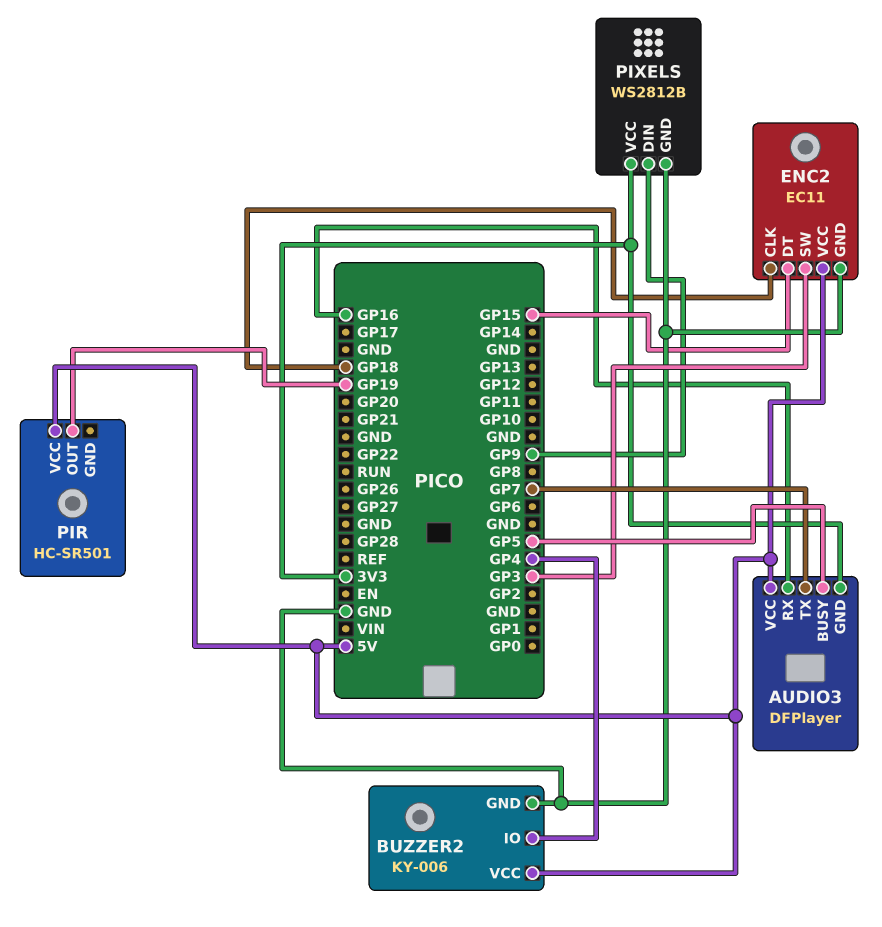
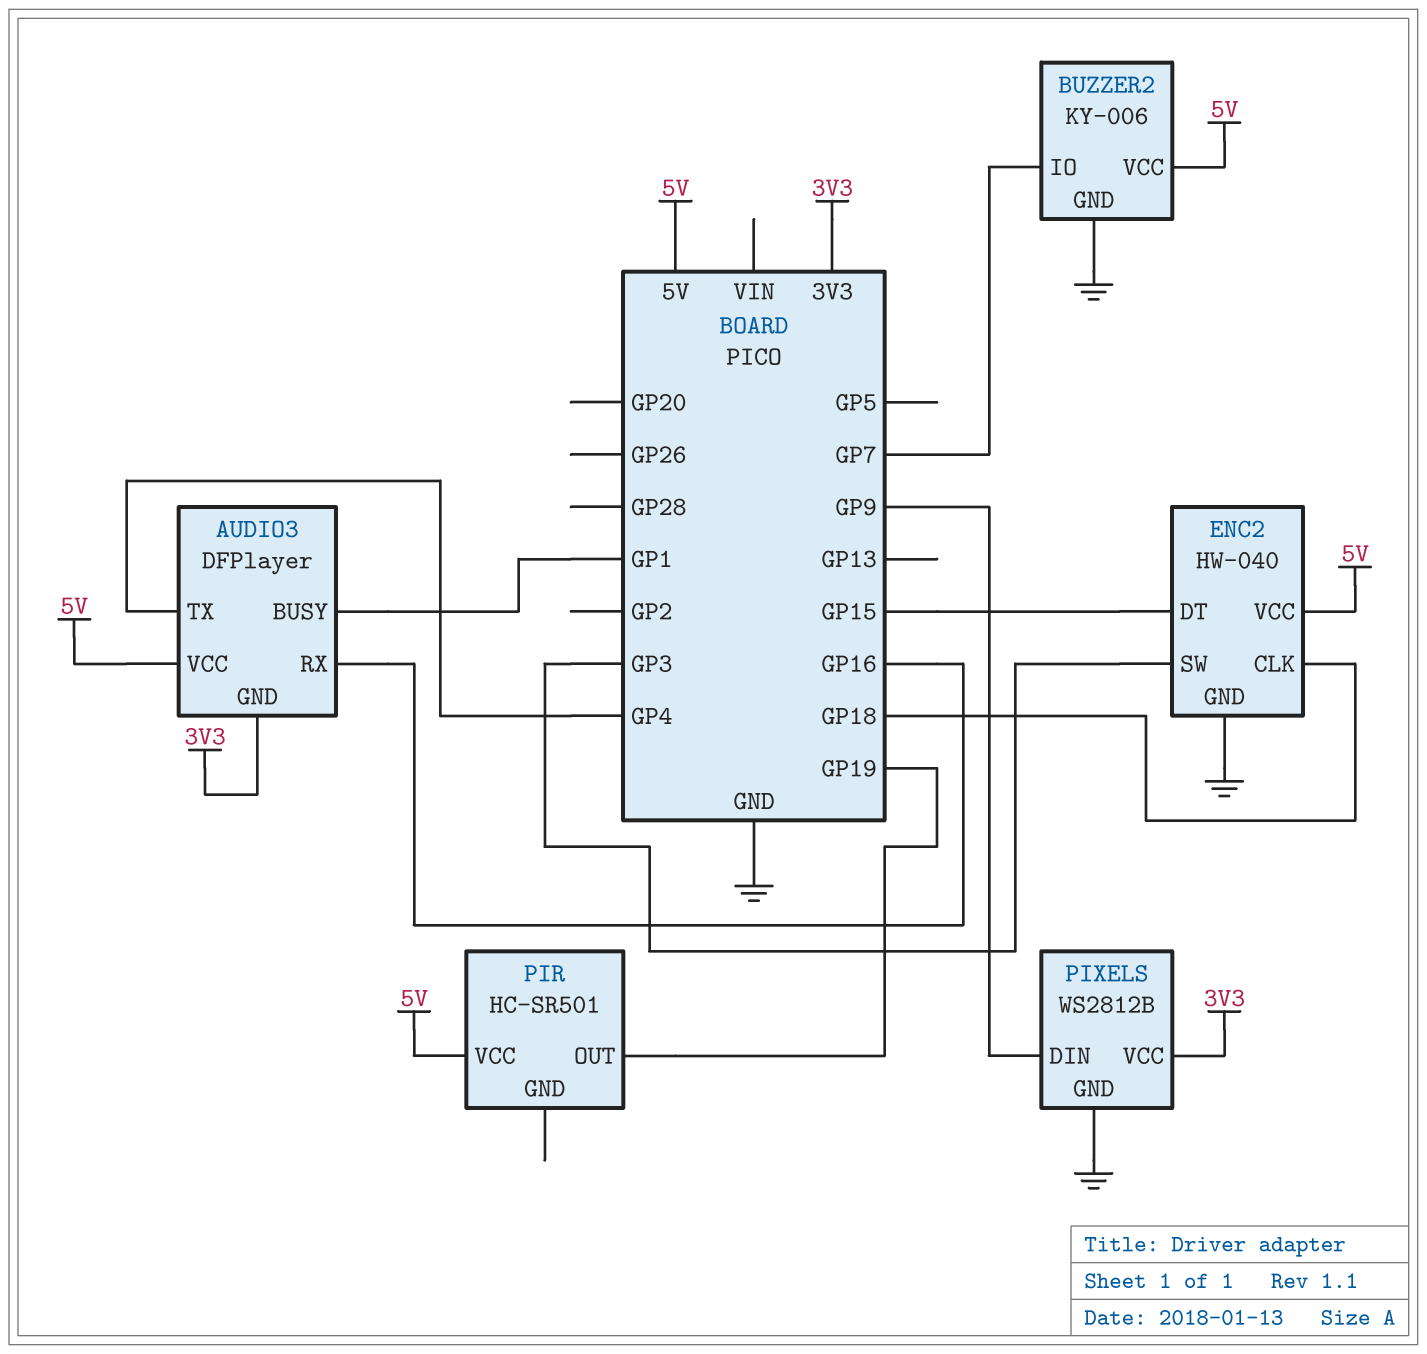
AUDIO3 pin BUSY: GP5 -> GP1
AUDIO3 pin TX: GP7 -> GP4
BUZZER2 pin IO: GP4 -> GP7
ENC2: EC11 -> HW-040

